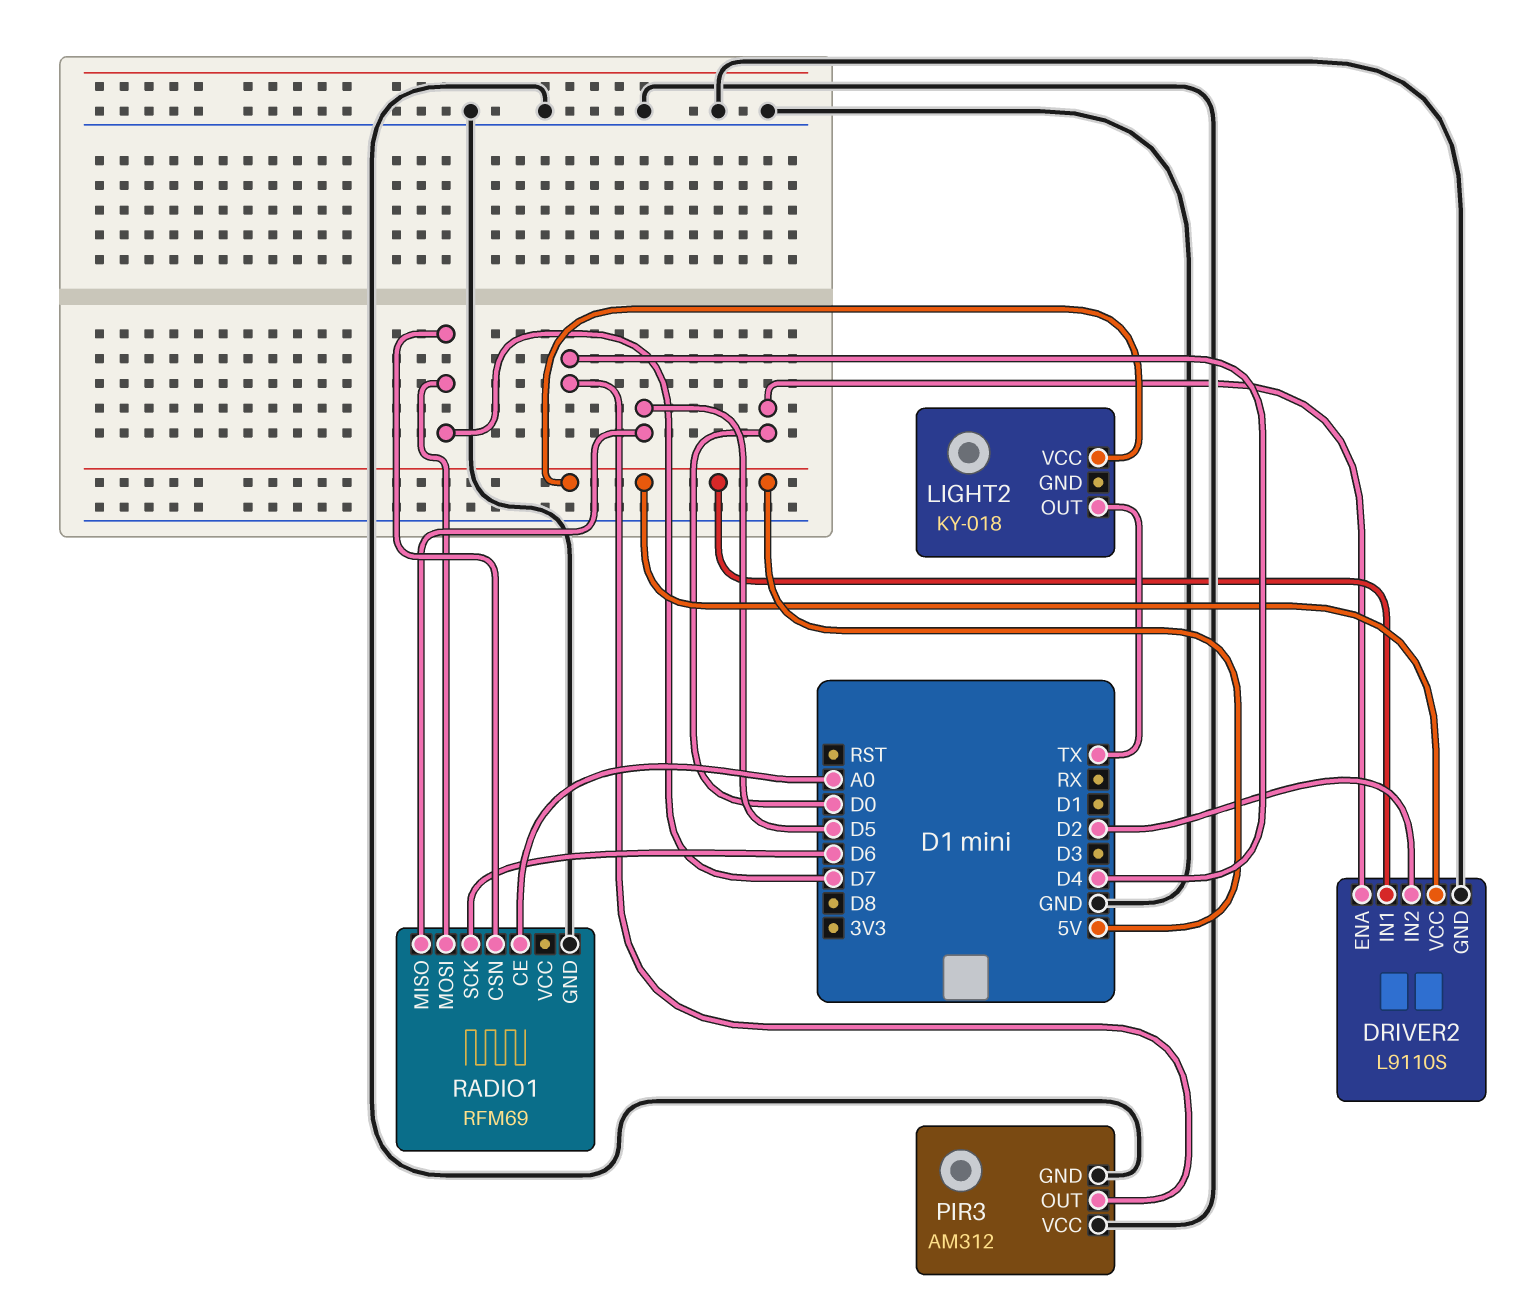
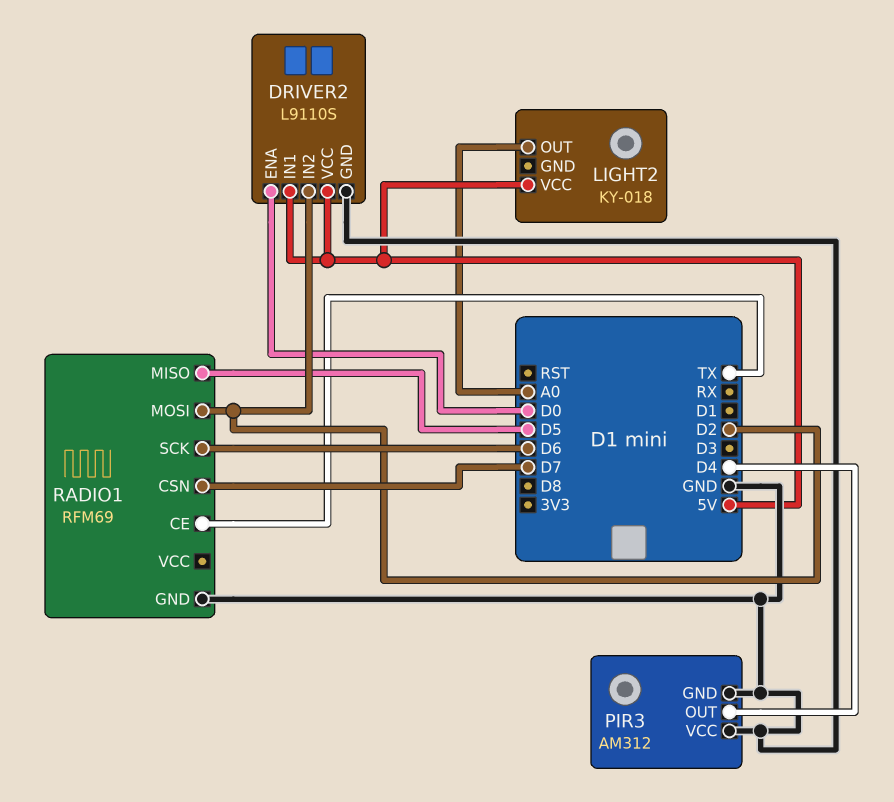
LIGHT2 pin OUT: TX -> A0
RADIO1 pin CE: A0 -> TX
RADIO1 pin MOSI: D7 -> D2

